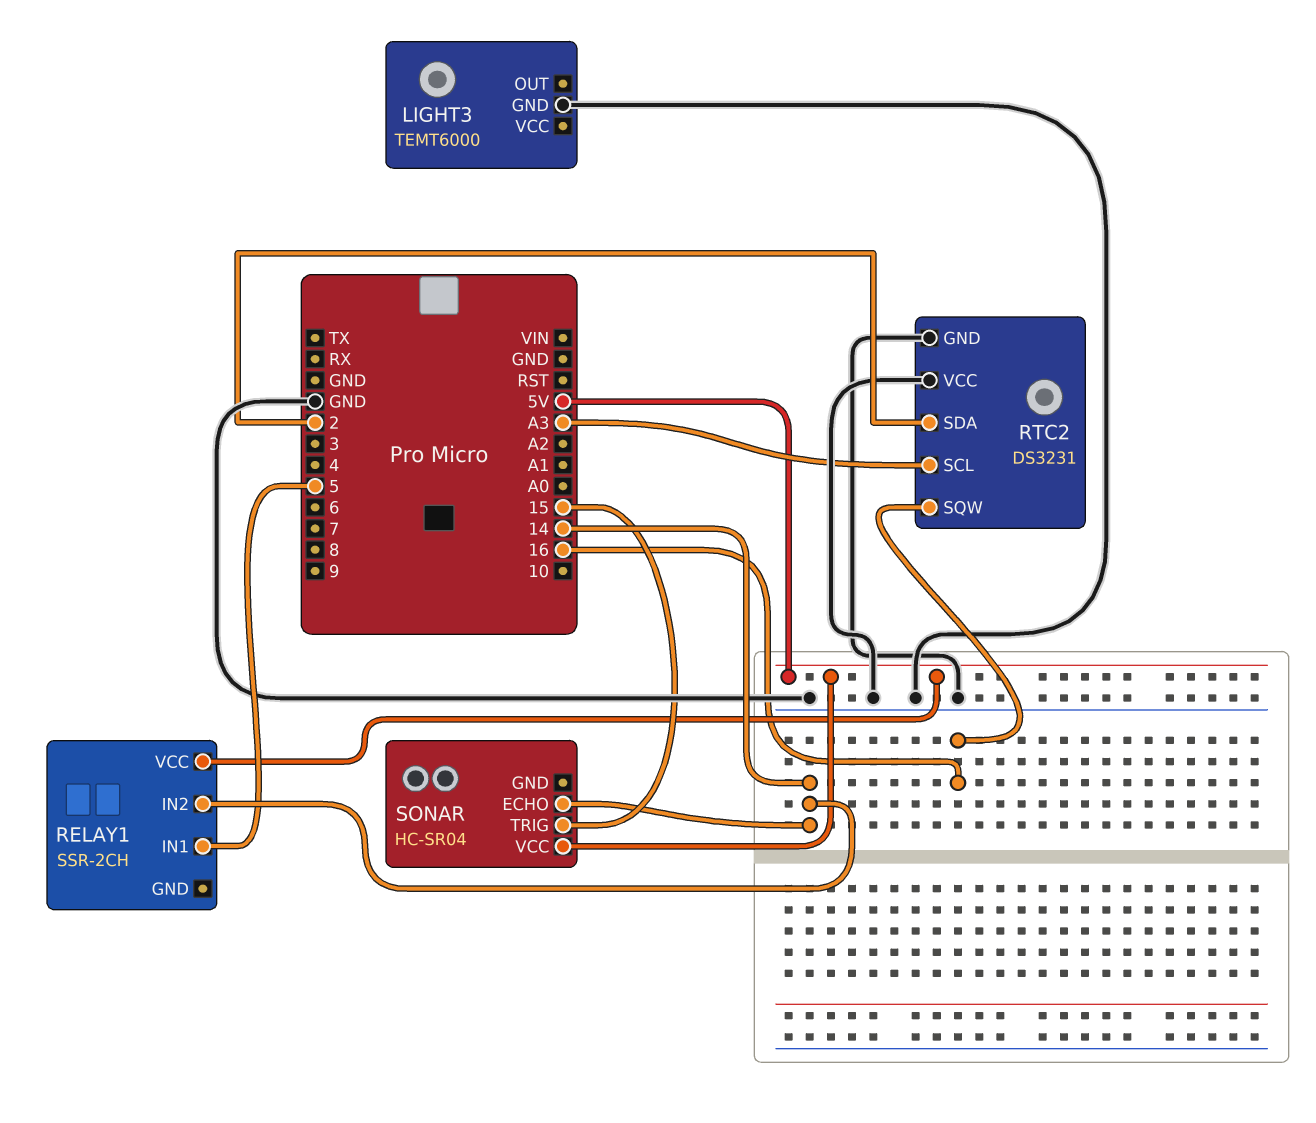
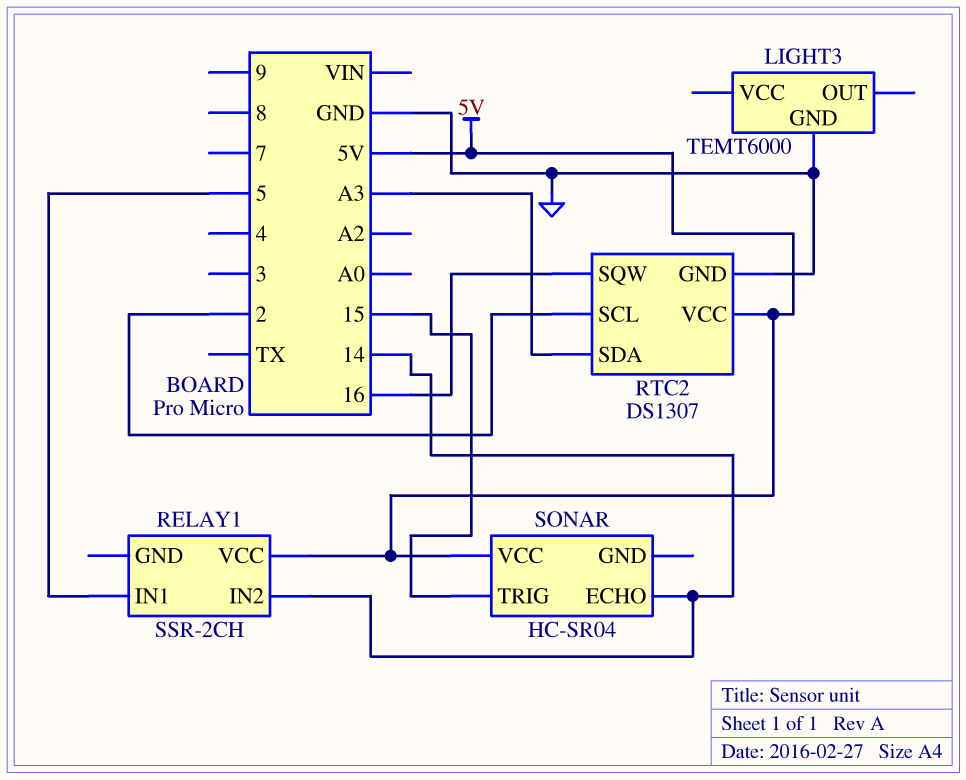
RTC2: DS3231 -> DS1307
RTC2 pin SCL: A3 -> 2
RTC2 pin SDA: 2 -> A3
RTC2 pin VCC: GND -> 5V

